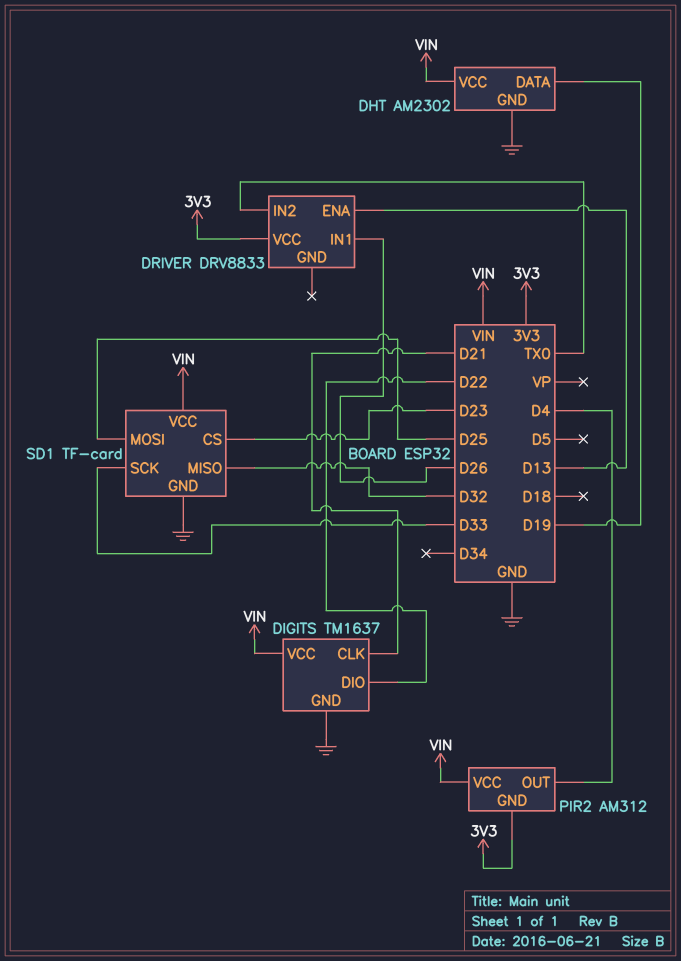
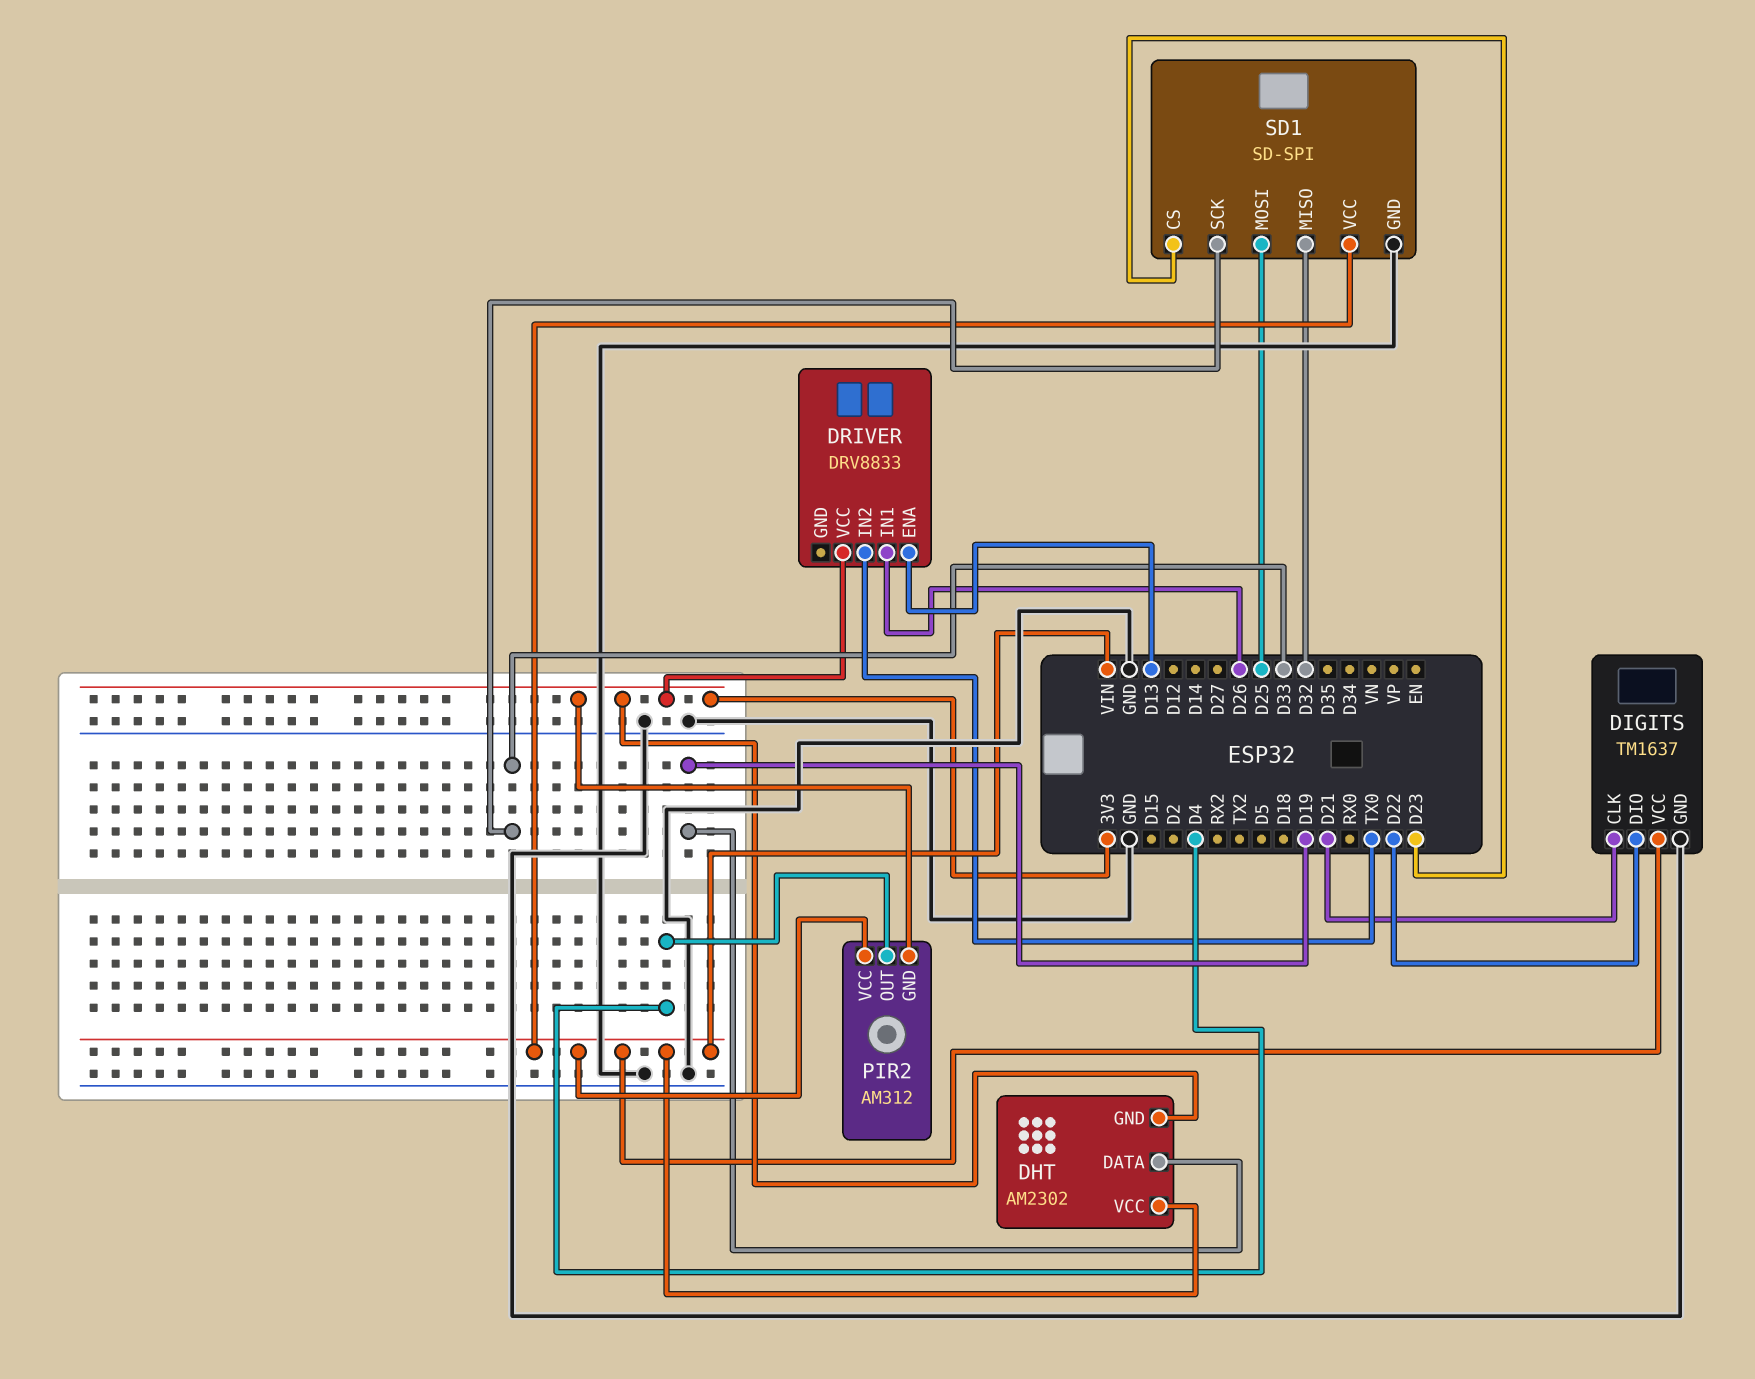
DHT pin GND: GND -> 3V3
SD1: TF-card -> SD-SPI

